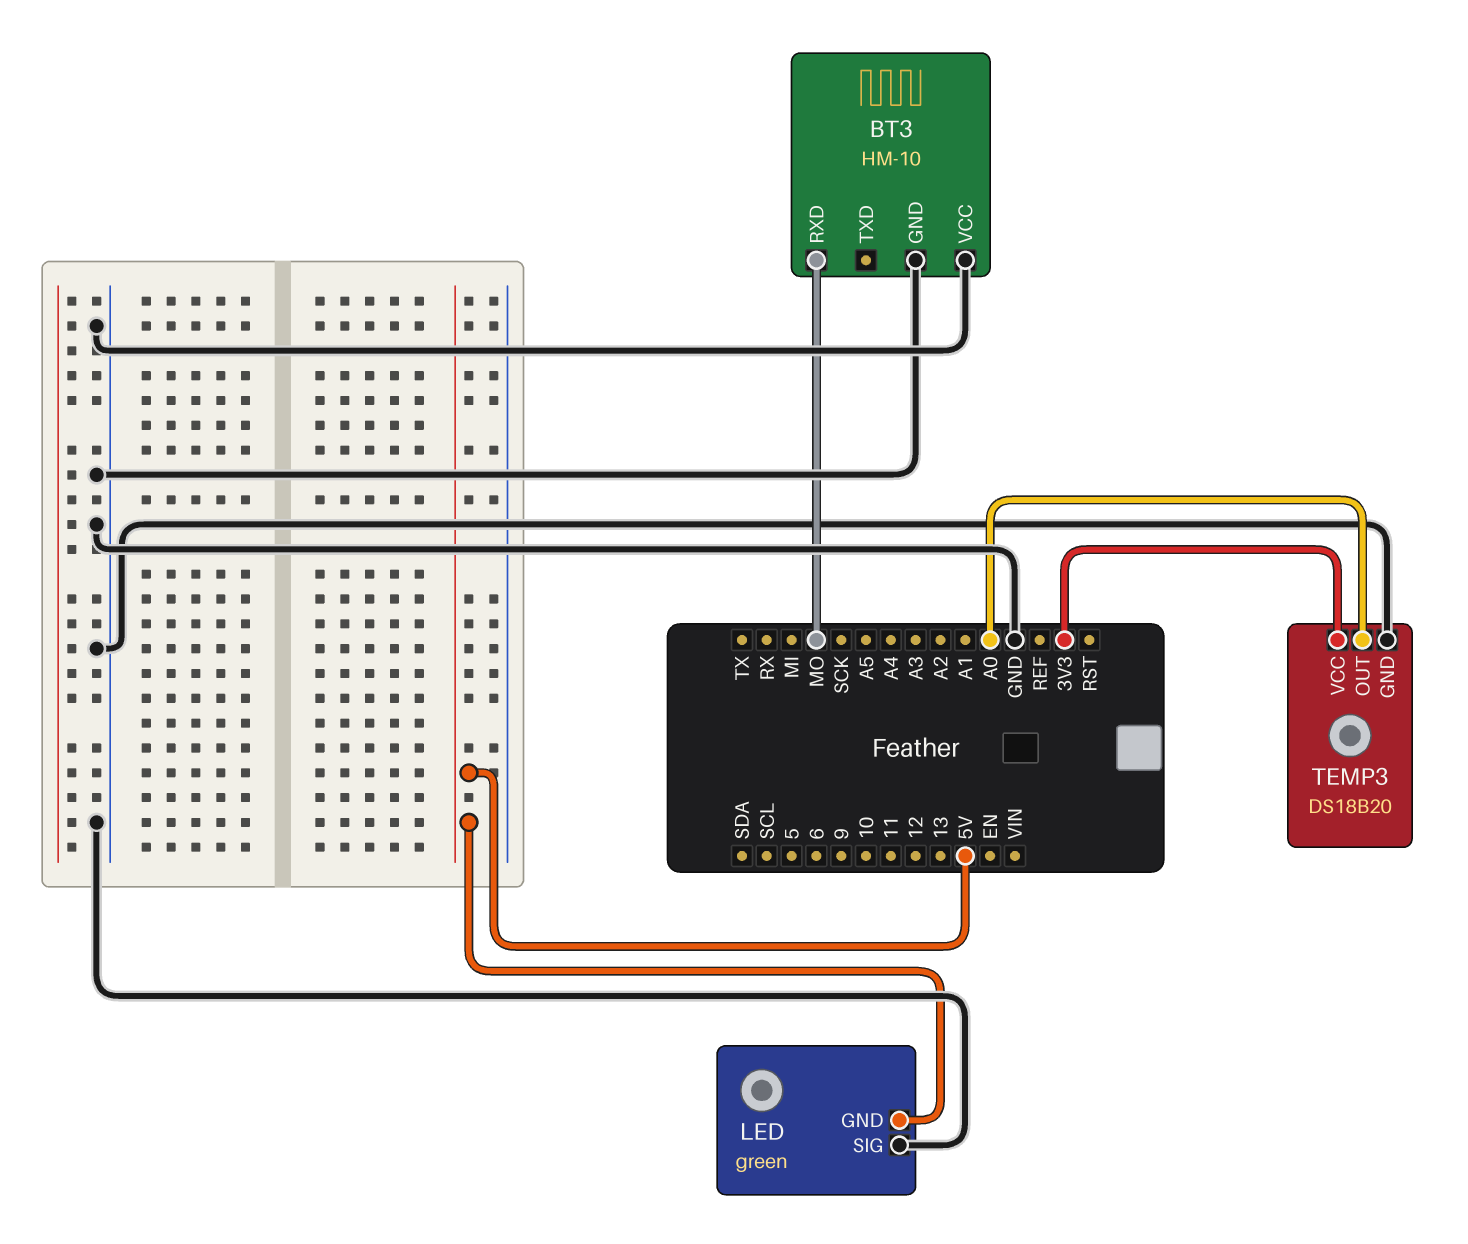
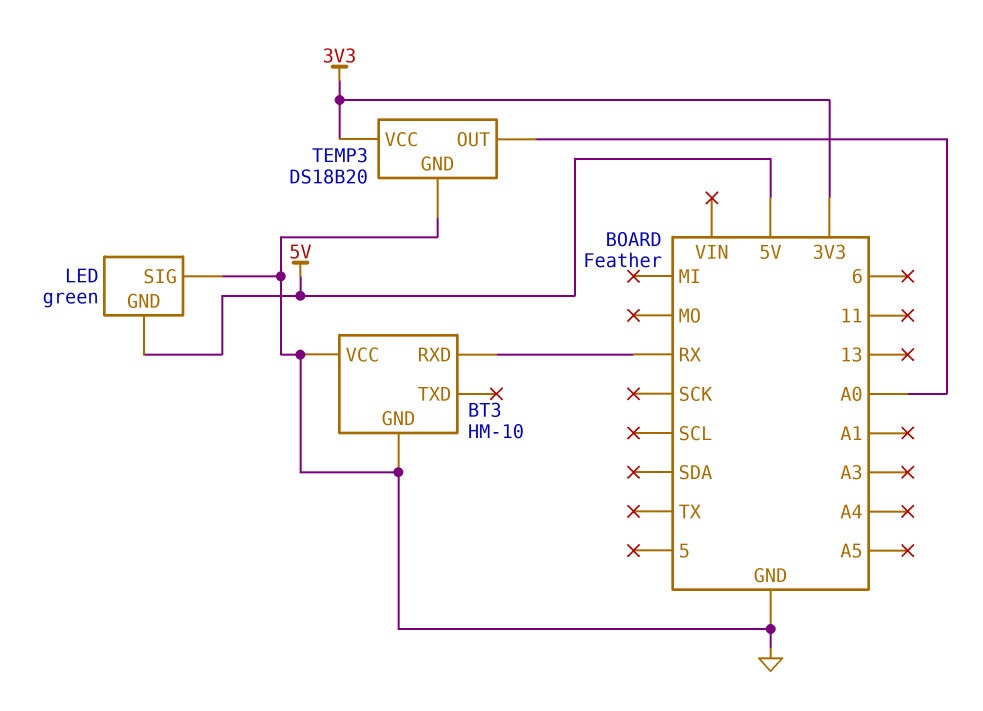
BT3 pin RXD: MO -> RX

